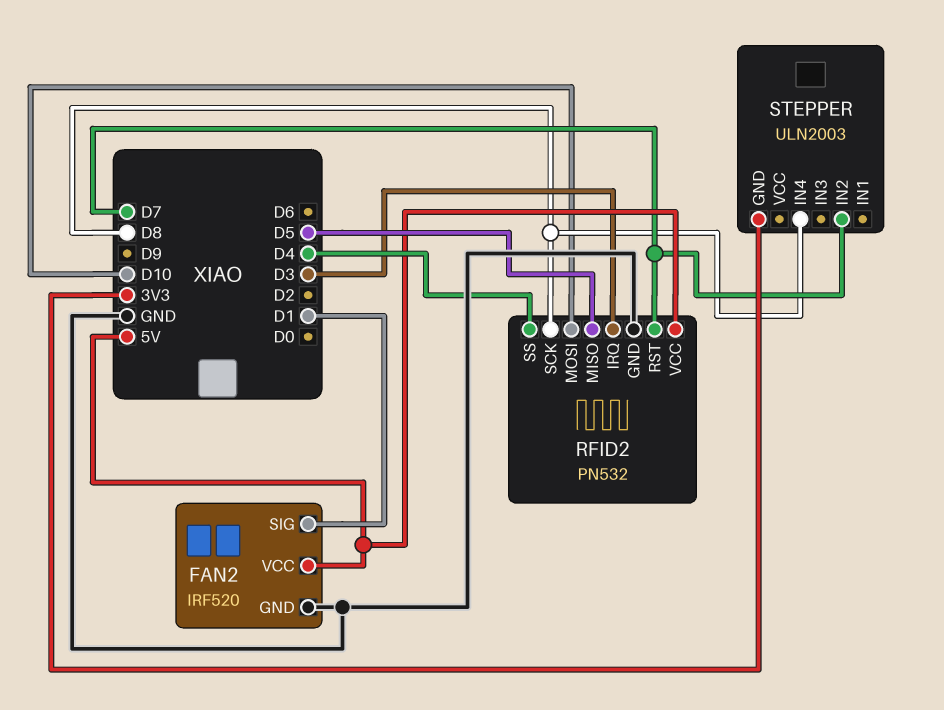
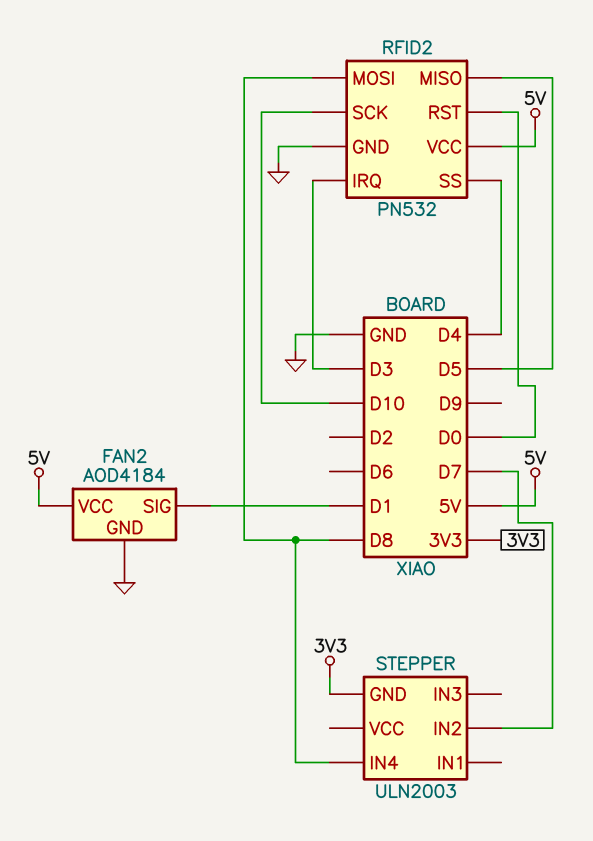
FAN2: IRF520 -> AOD4184
RFID2 pin MOSI: D10 -> D8
RFID2 pin RST: D7 -> D0
RFID2 pin SCK: D8 -> D10

